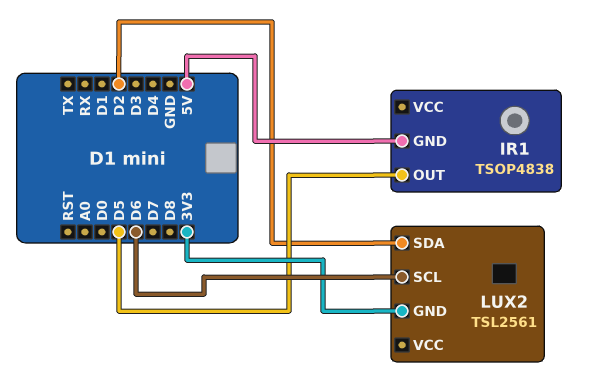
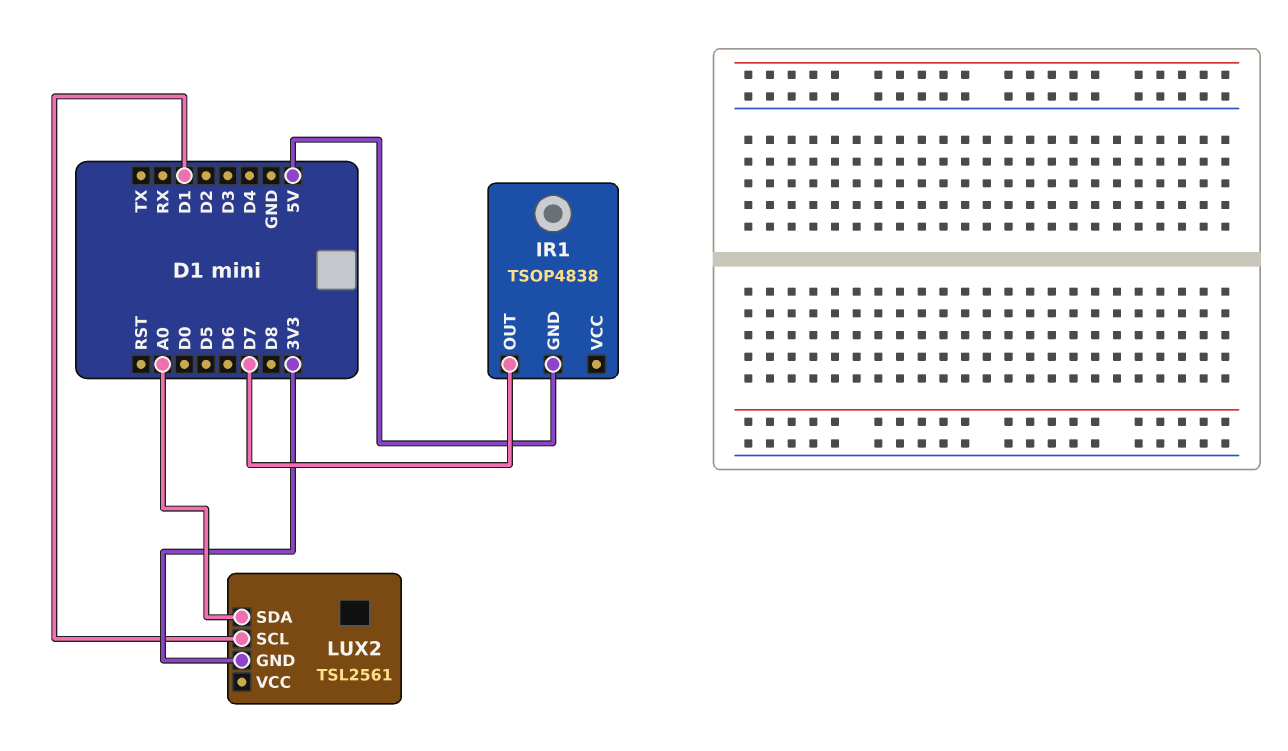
IR1 pin OUT: D5 -> D7
LUX2 pin SCL: D6 -> D1
LUX2 pin SDA: D2 -> A0

